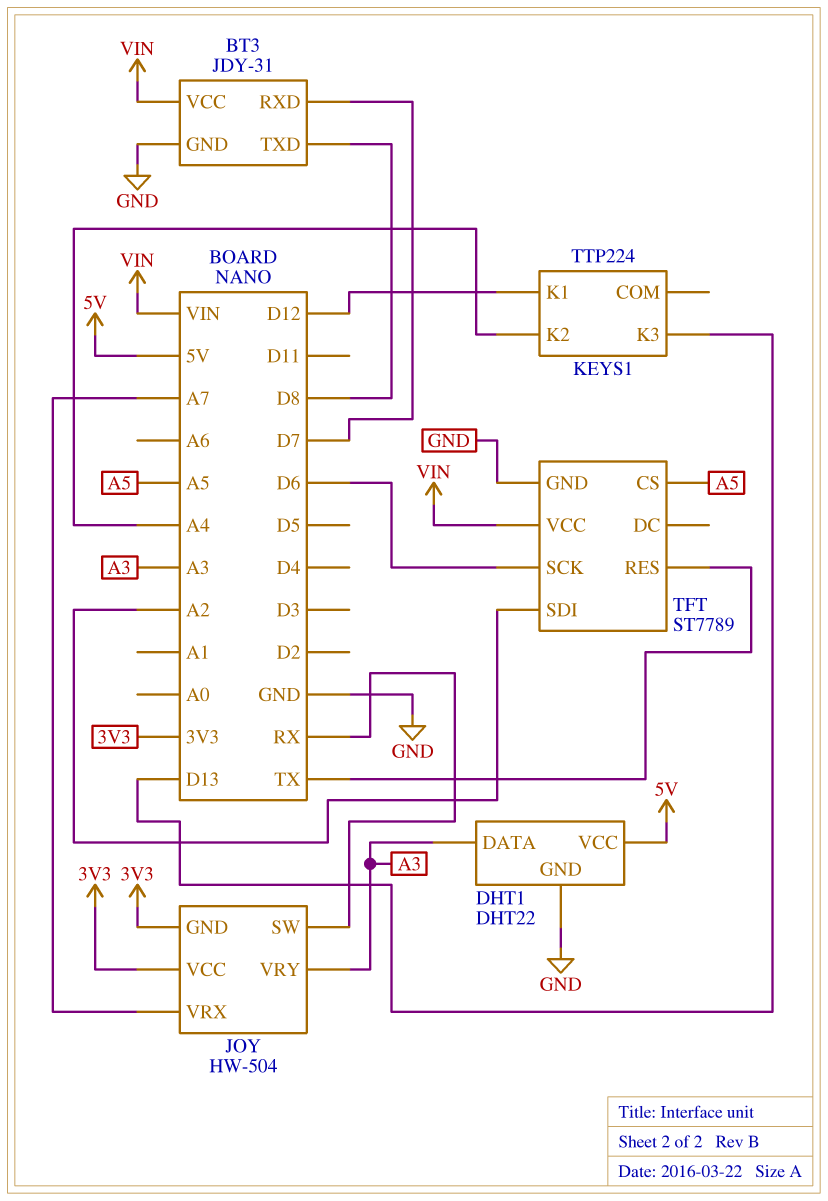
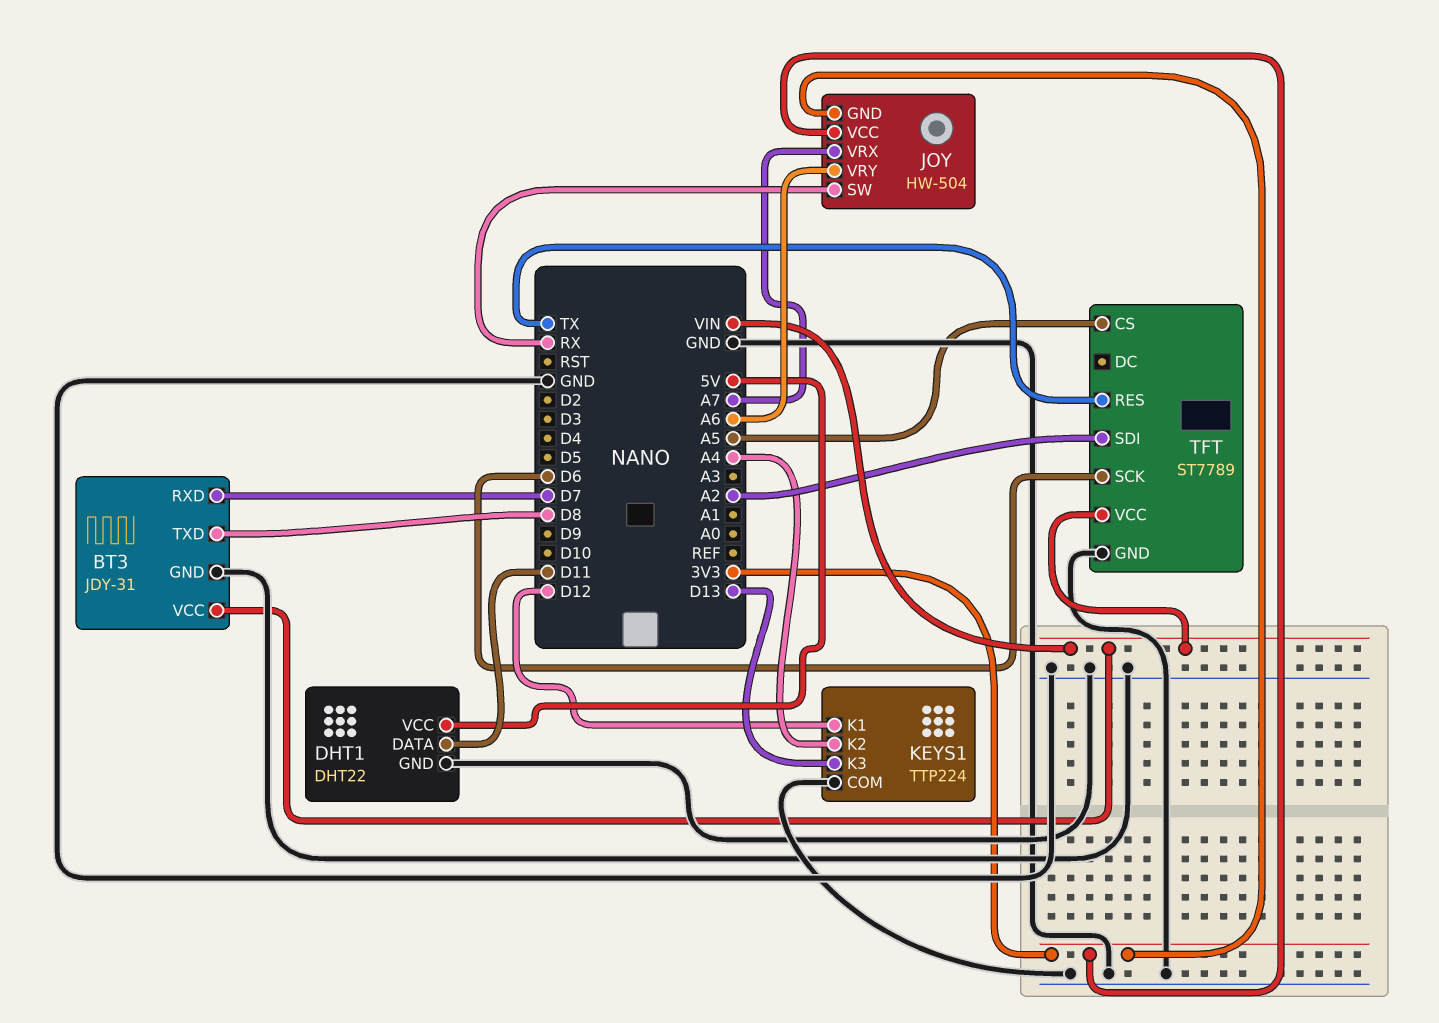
DHT1 pin DATA: A3 -> D11
JOY pin VRY: A3 -> A6
KEYS1 pin COM: none -> GND

